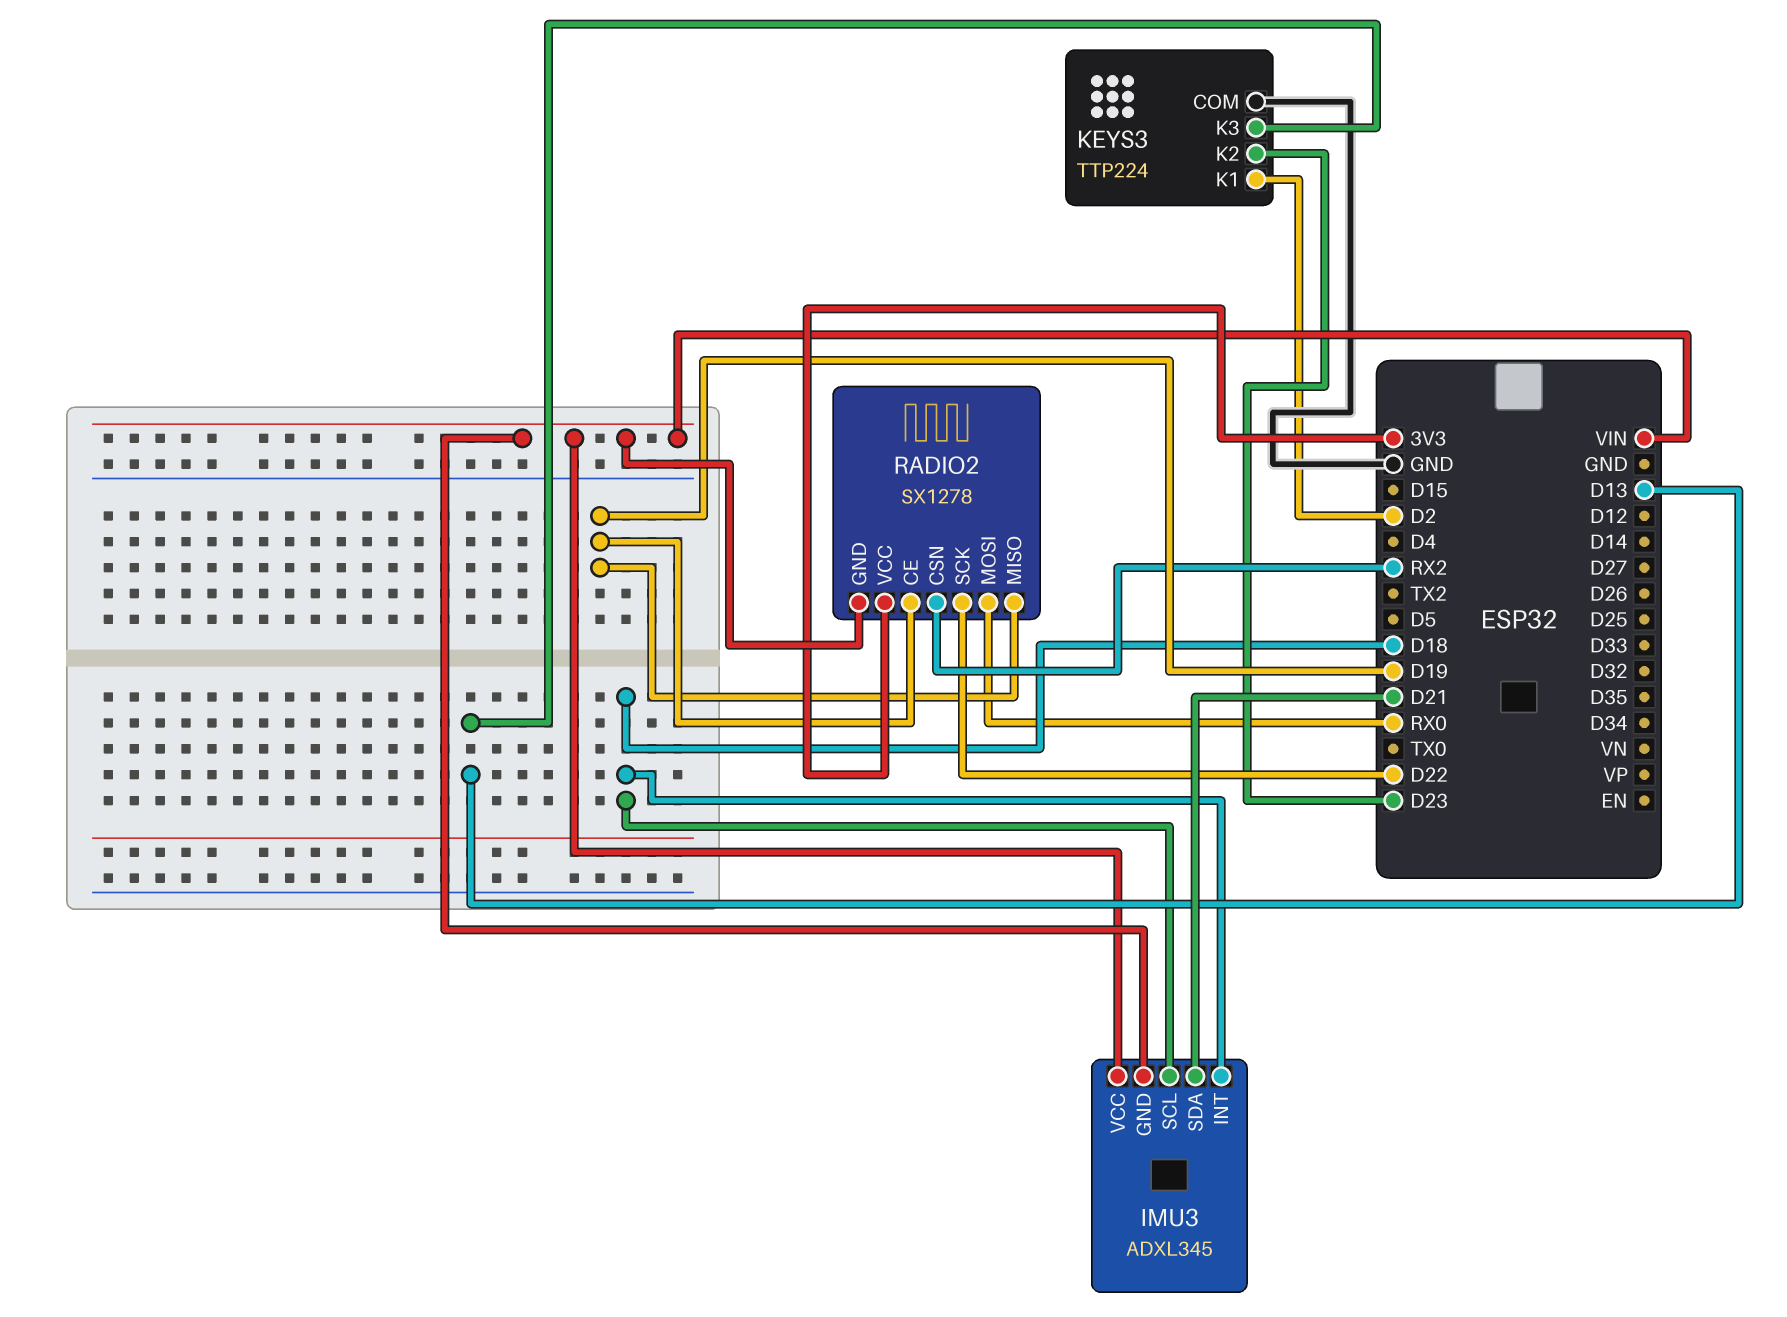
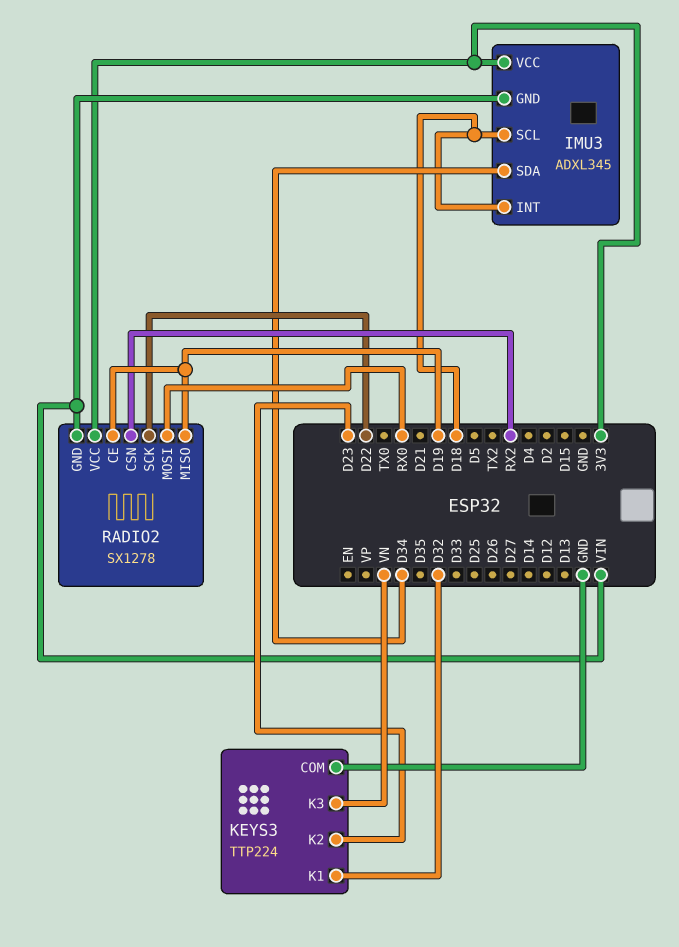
IMU3 pin SDA: D21 -> D34
IMU3 pin VCC: VIN -> 3V3
KEYS3 pin K1: D2 -> D32
KEYS3 pin K3: D13 -> VN

